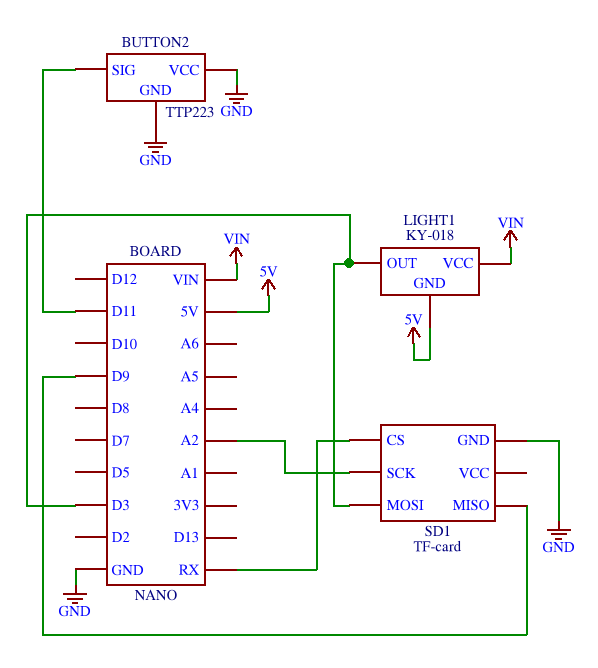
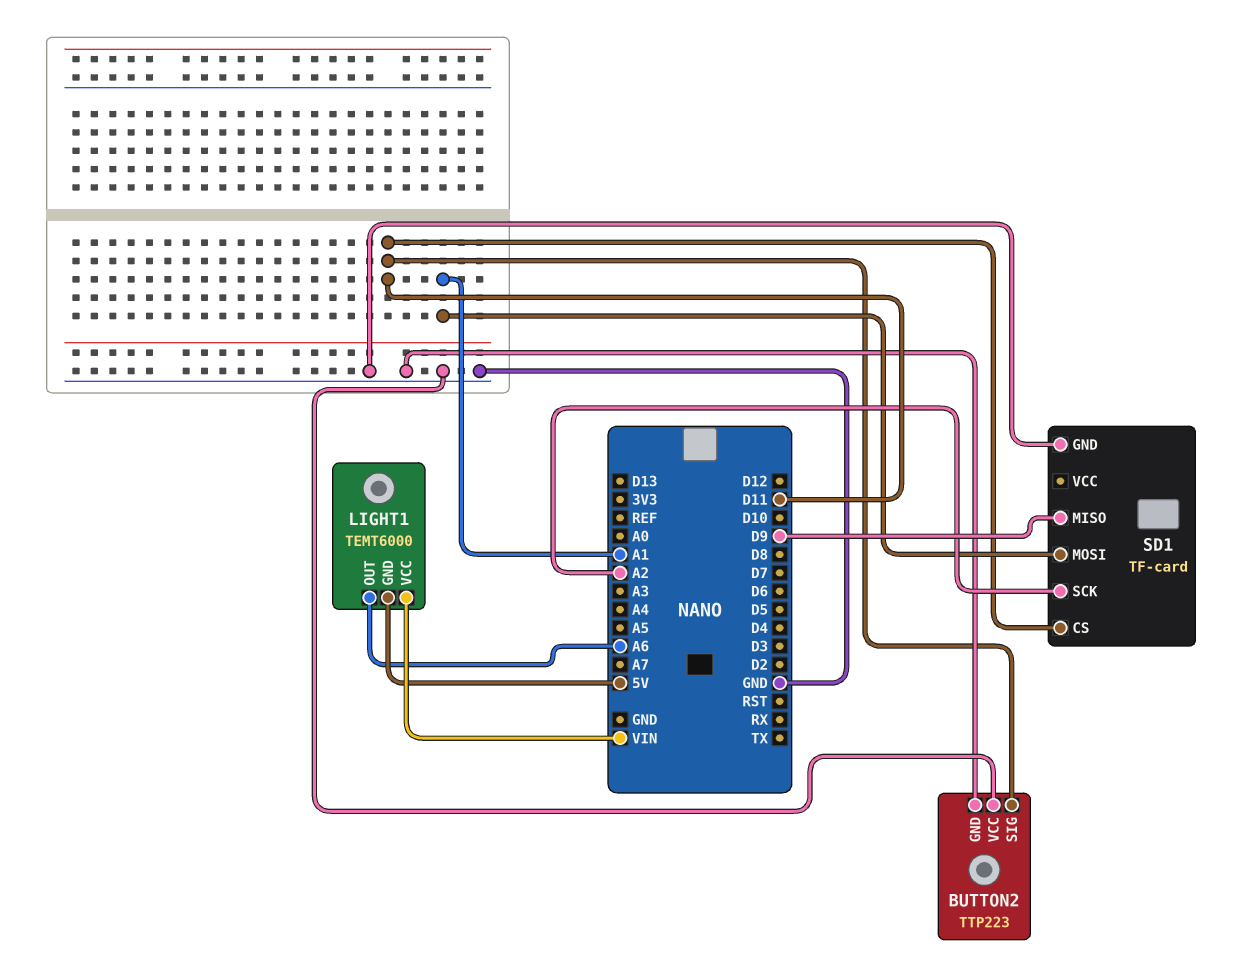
LIGHT1: KY-018 -> TEMT6000
LIGHT1 pin OUT: D3 -> A6
SD1 pin CS: RX -> D11
SD1 pin MOSI: D3 -> A1

